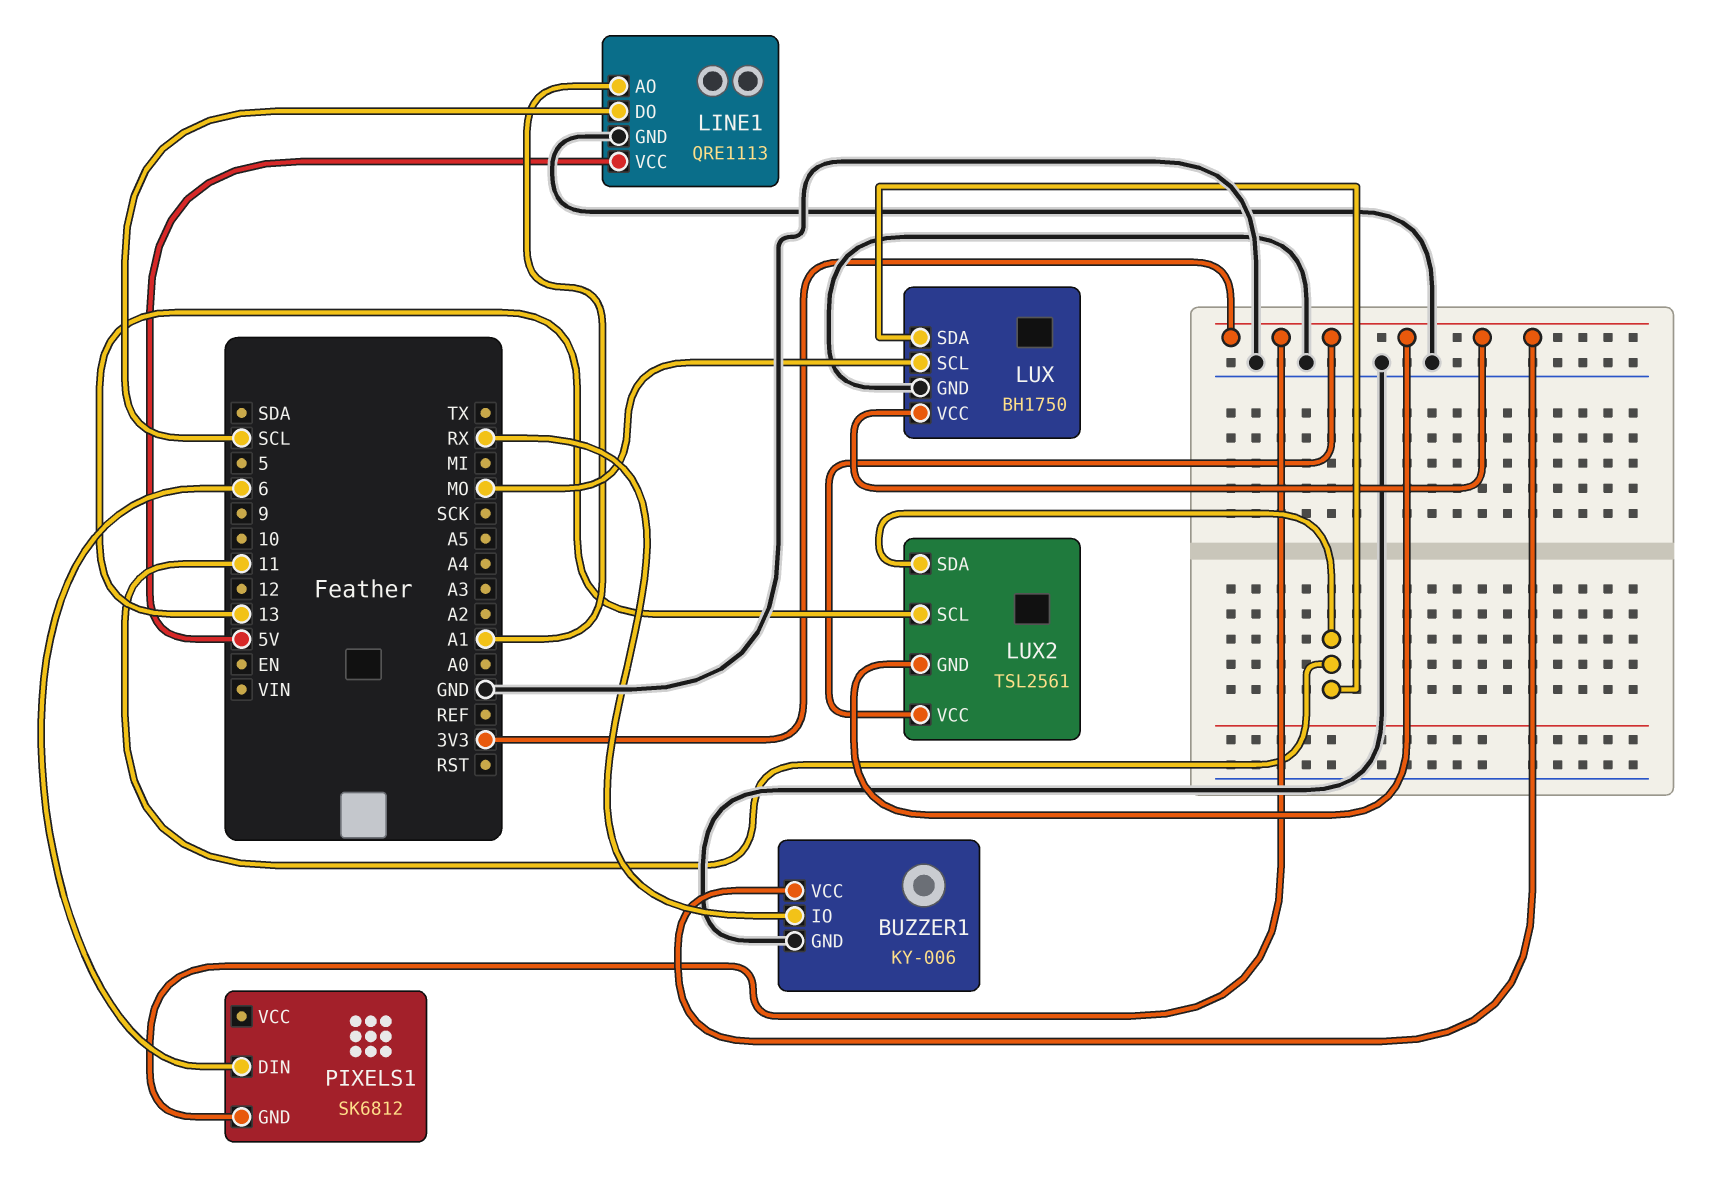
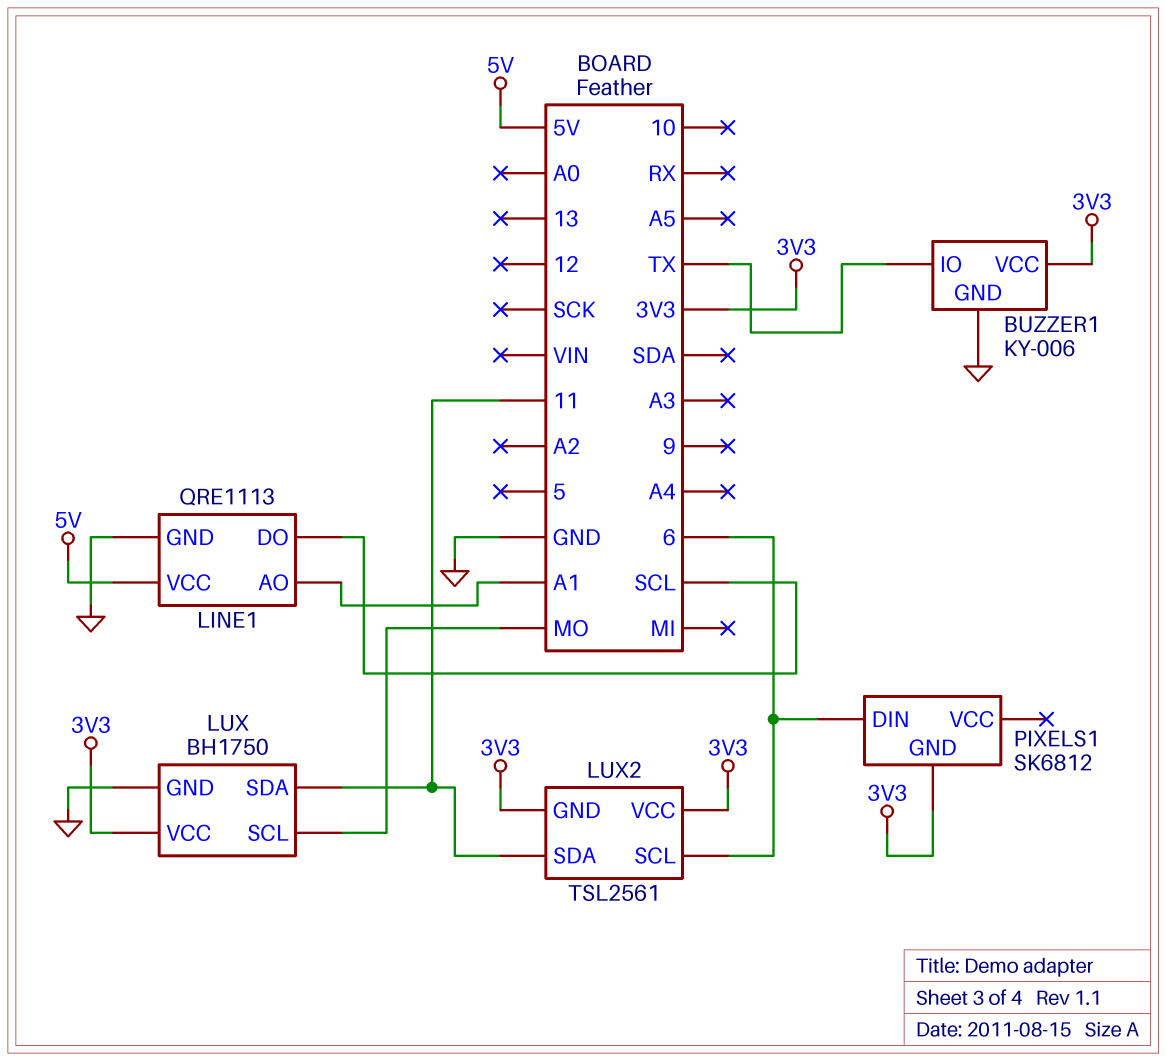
BUZZER1 pin IO: RX -> TX
LUX2 pin SCL: 13 -> 6

